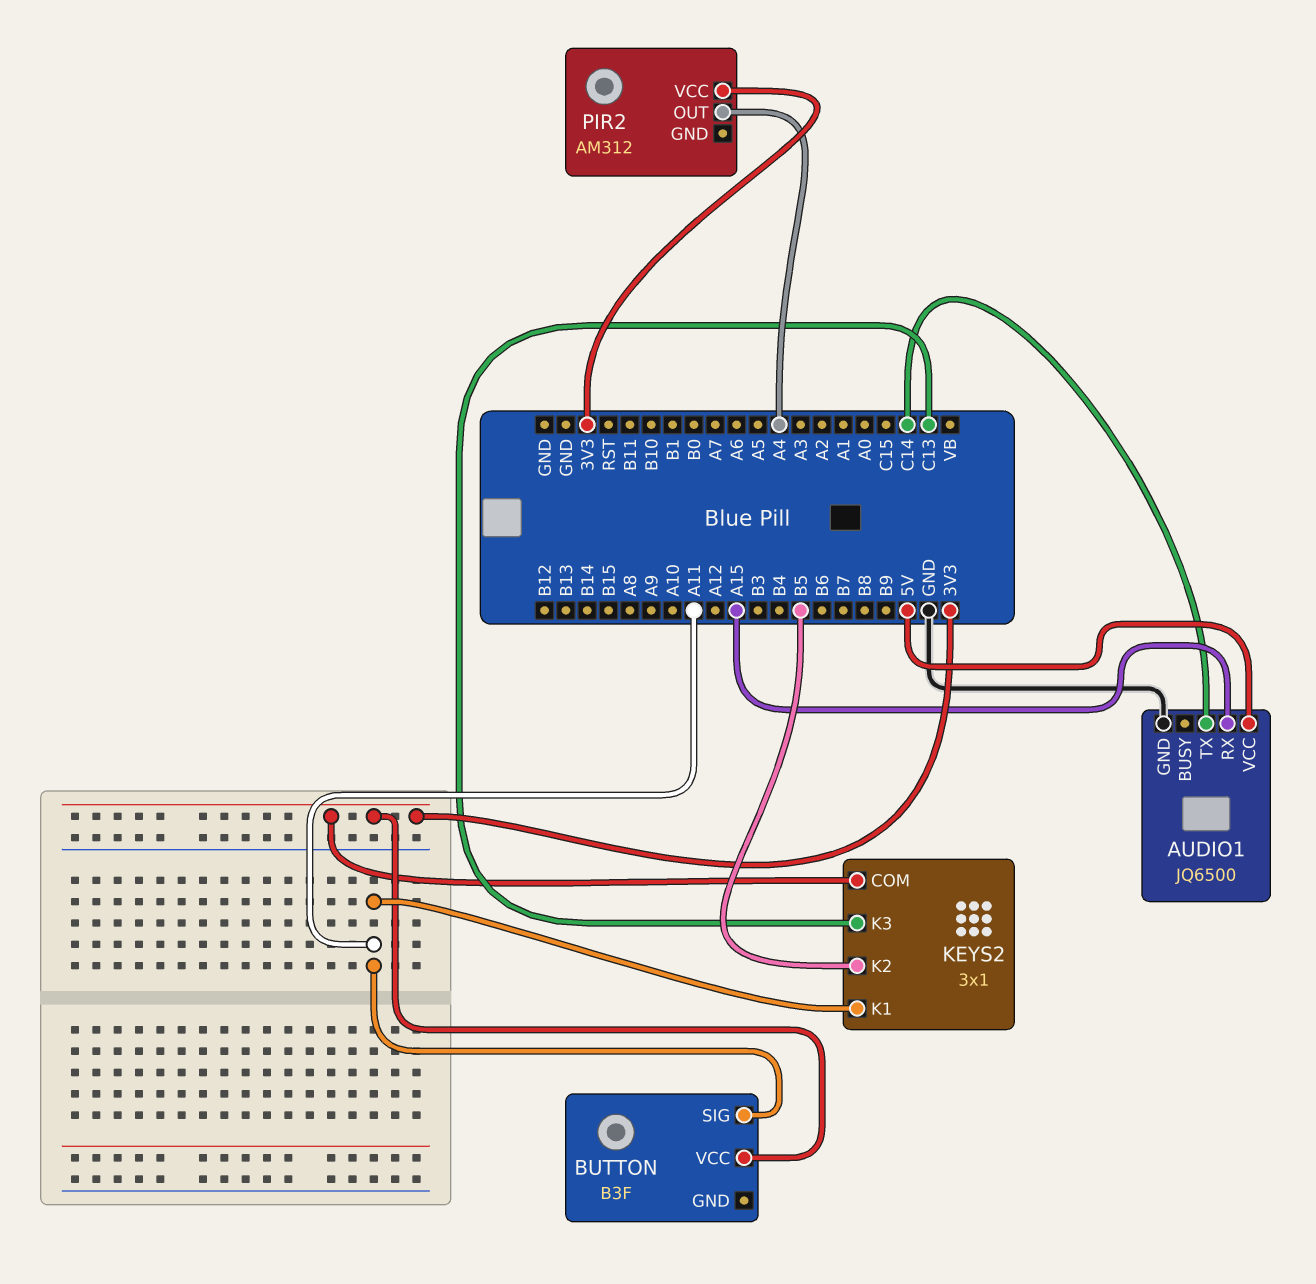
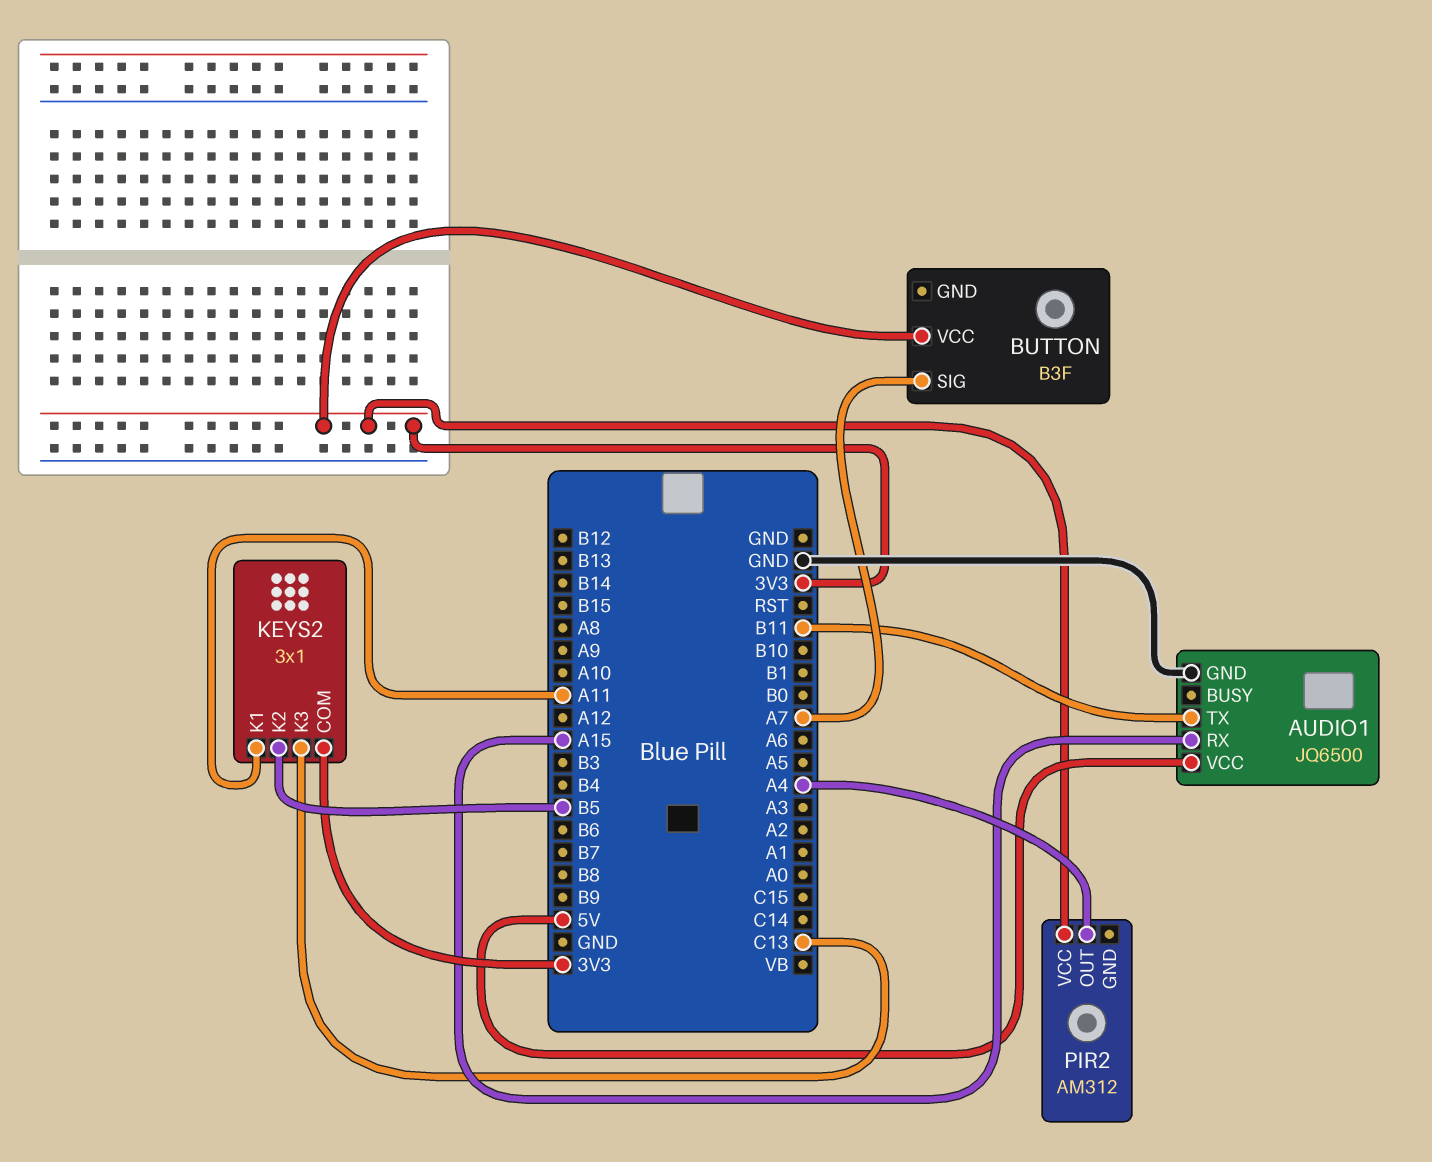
AUDIO1 pin TX: C14 -> B11
BUTTON pin SIG: A11 -> A7

